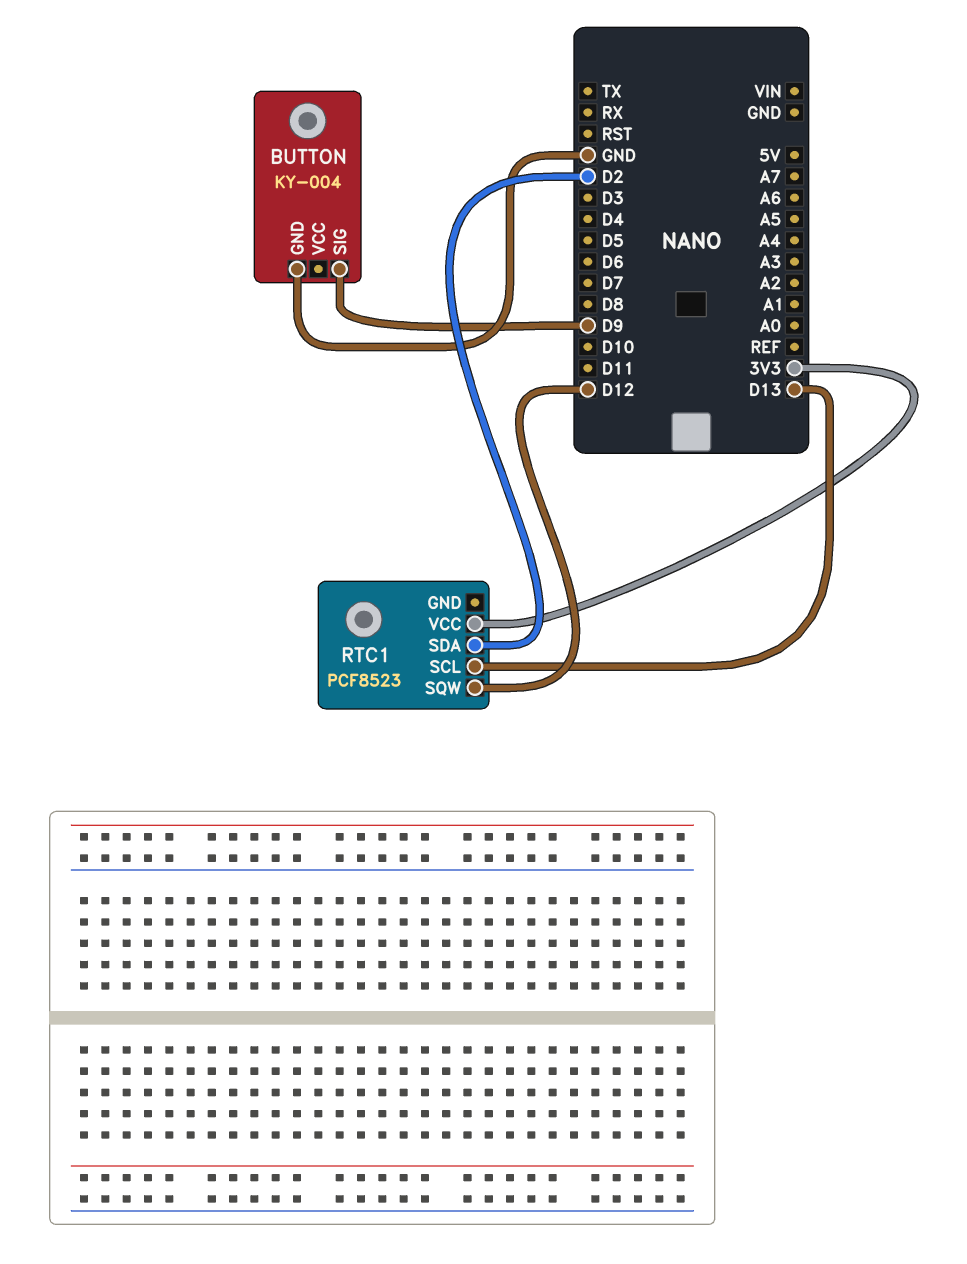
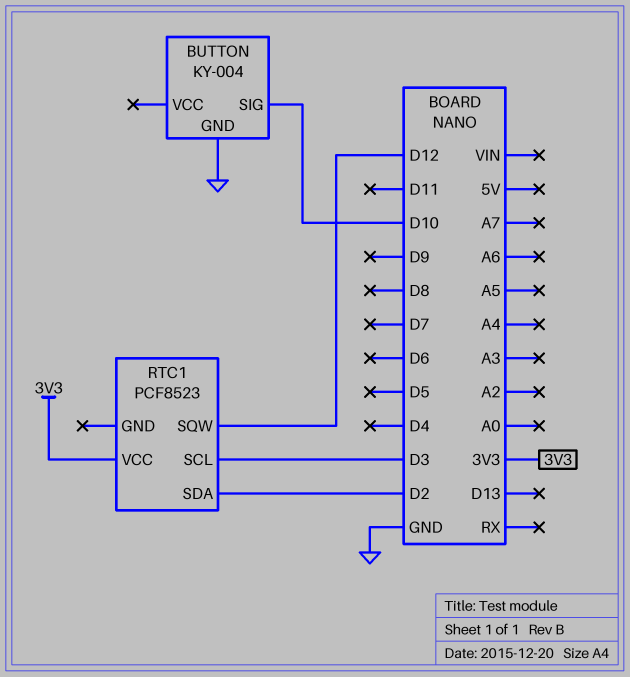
BUTTON pin SIG: D9 -> D10
RTC1 pin SCL: D13 -> D3

